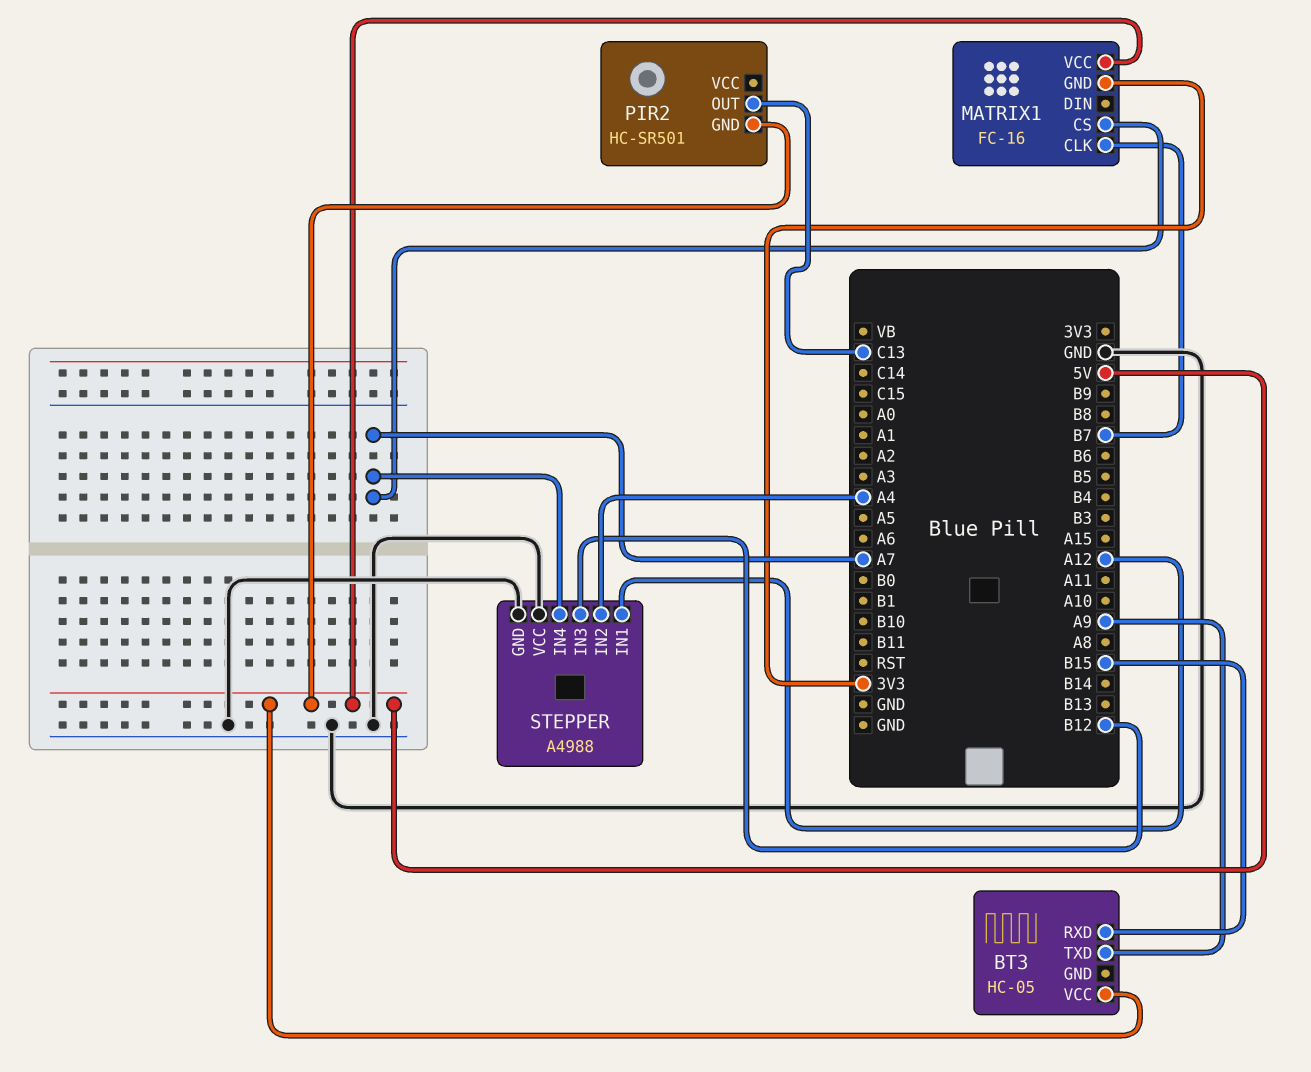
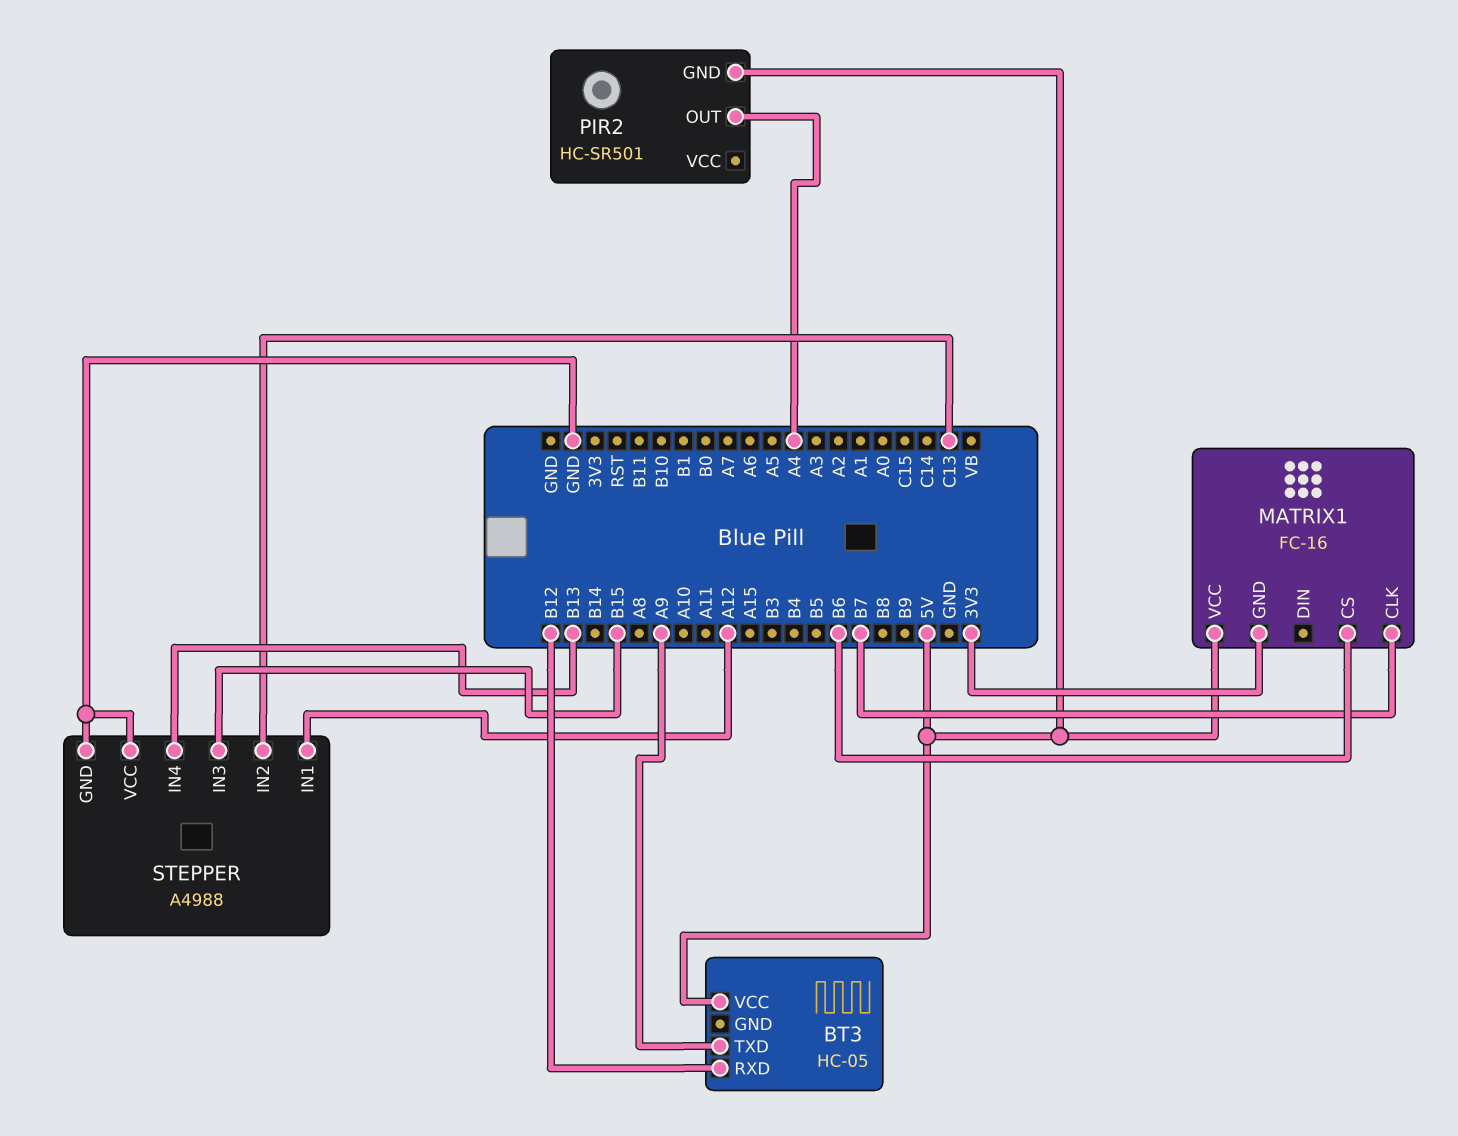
BT3 pin RXD: B15 -> B12
MATRIX1 pin CS: A7 -> B6
PIR2 pin OUT: C13 -> A4
STEPPER pin IN2: A4 -> C13
STEPPER pin IN3: B12 -> B15
STEPPER pin IN4: A7 -> B13

